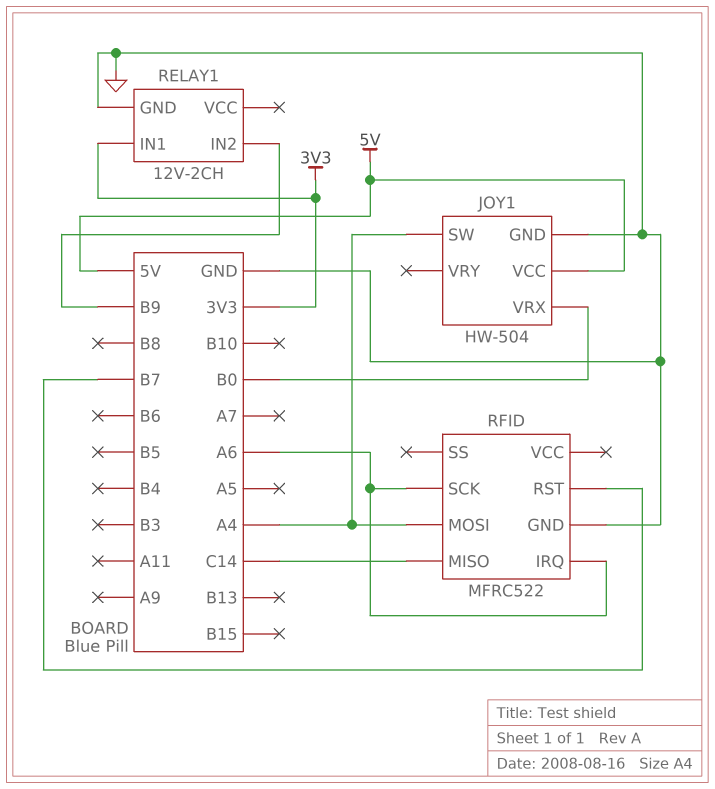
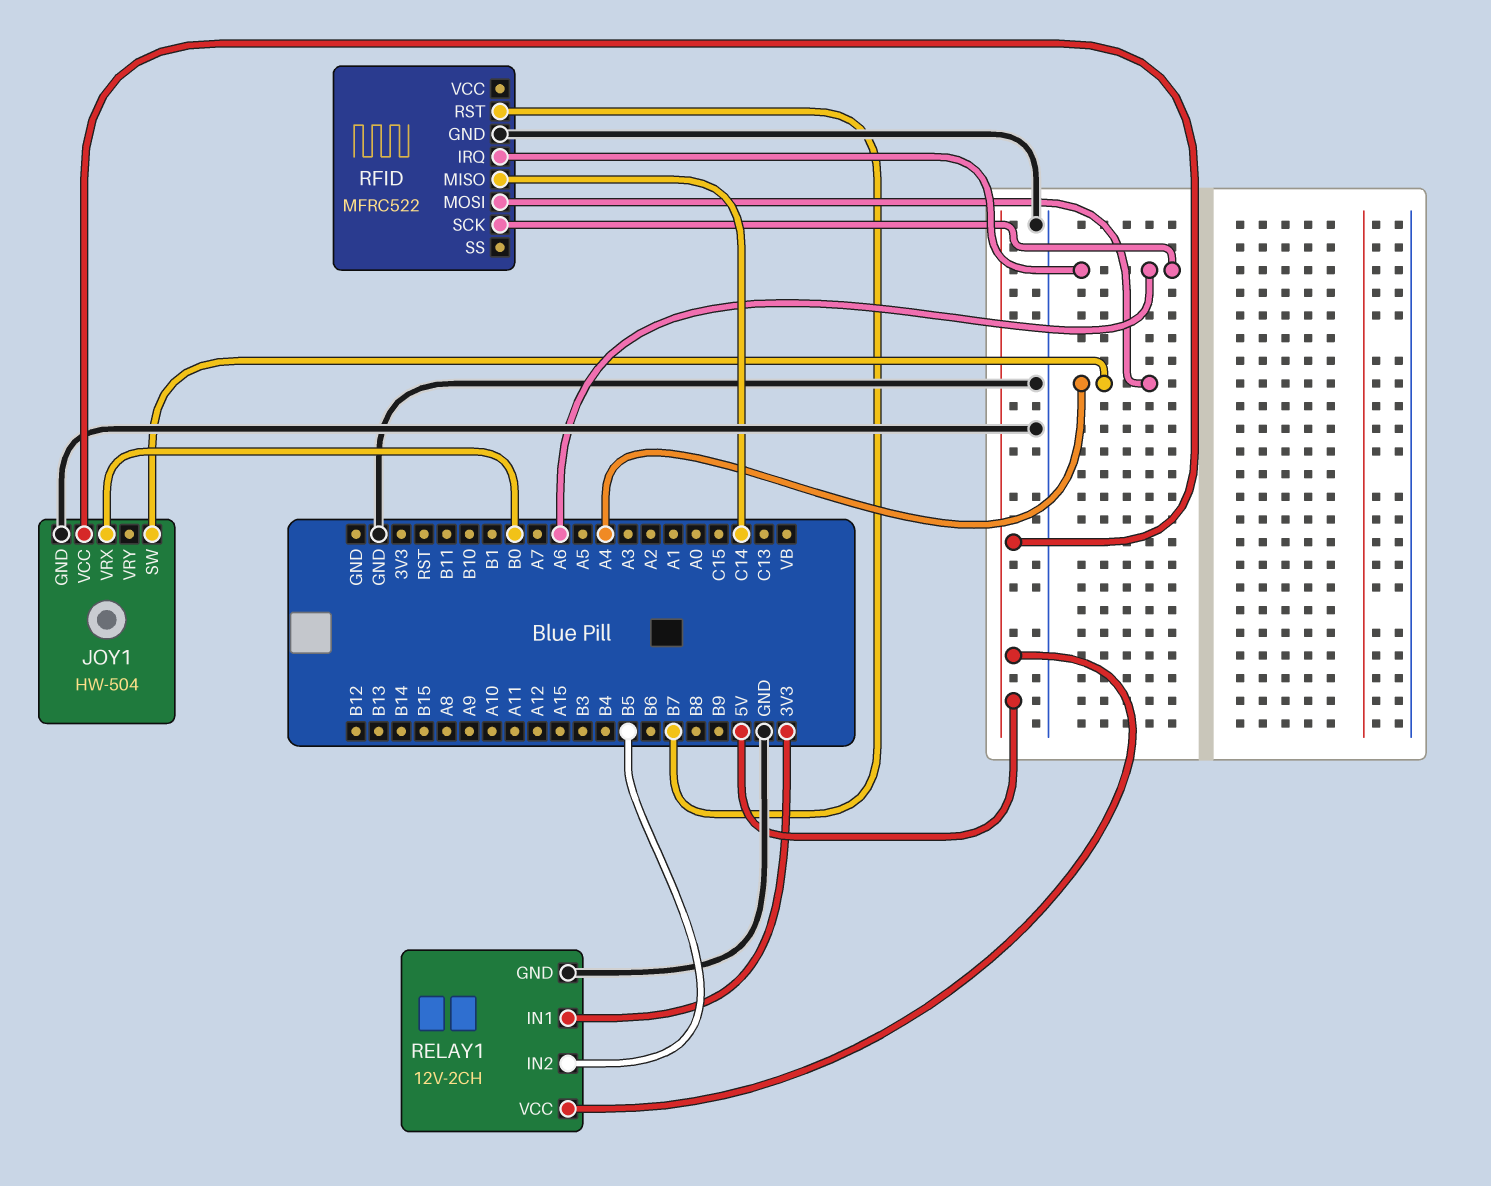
RELAY1 pin IN2: B9 -> B5
RELAY1 pin VCC: none -> 5V

